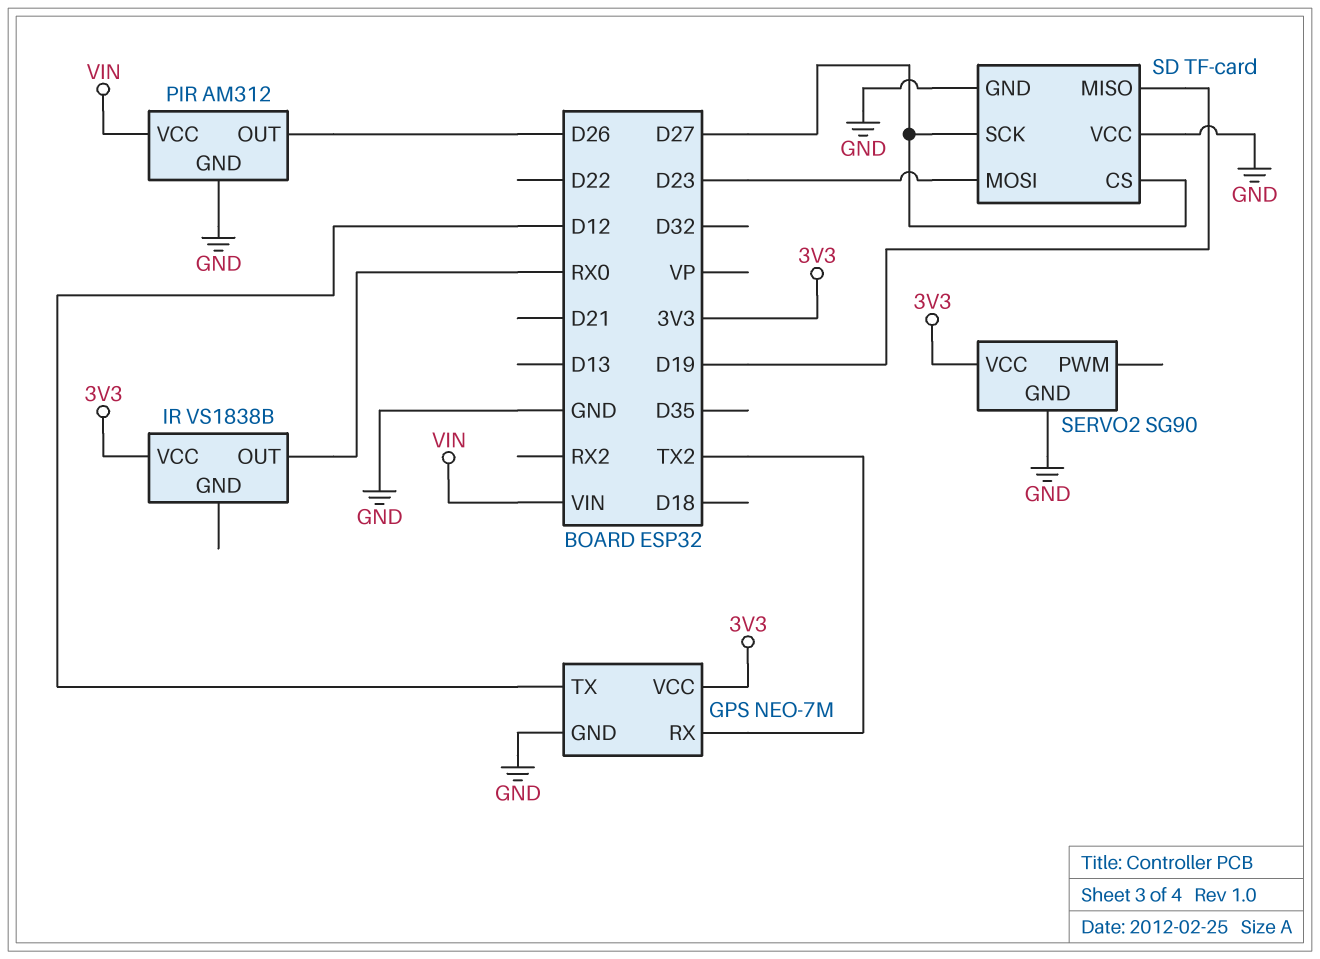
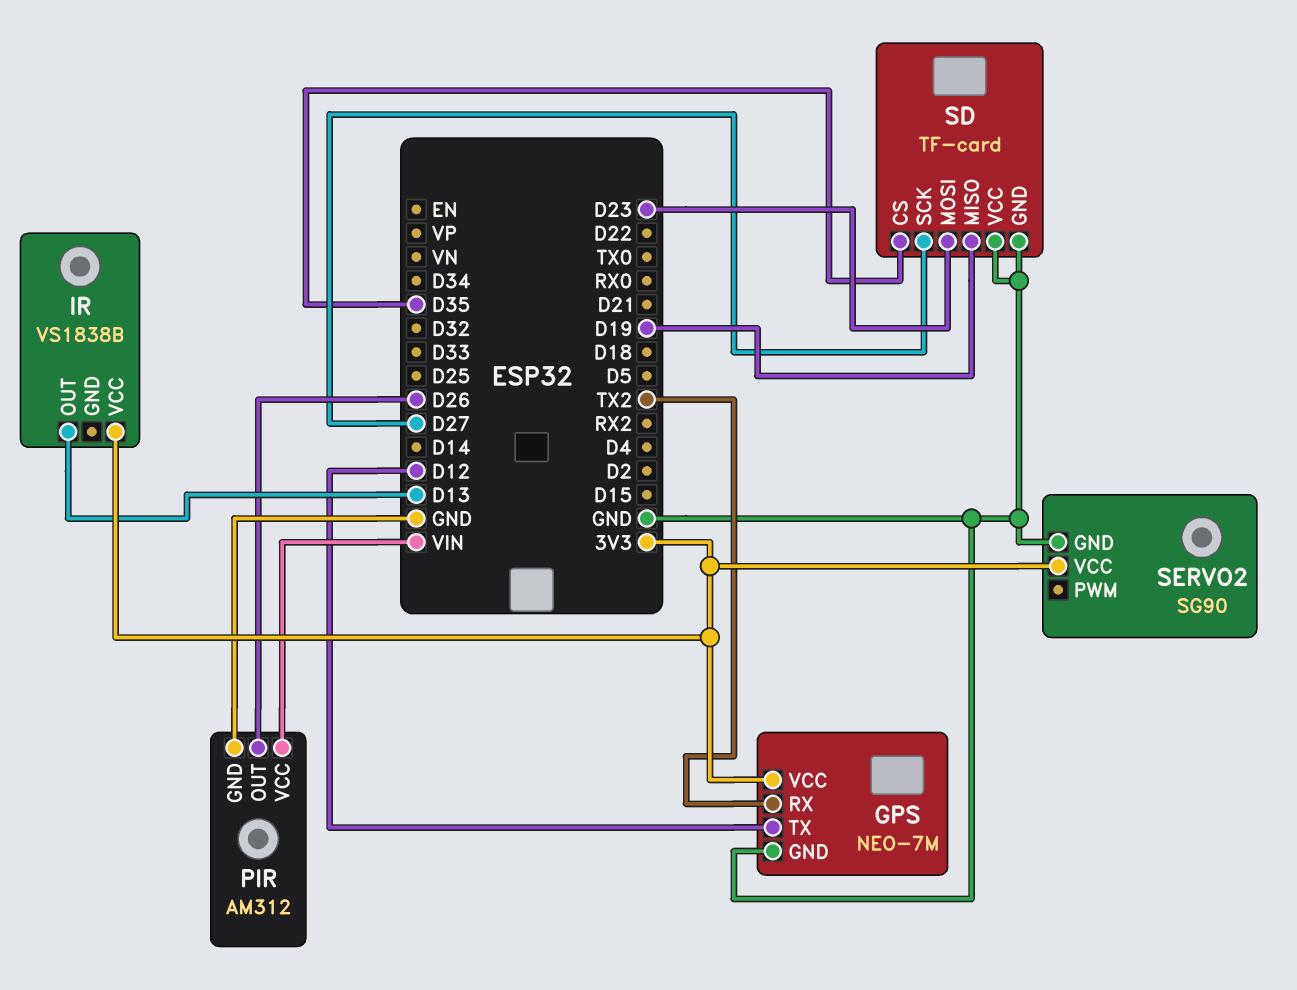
IR pin OUT: RX0 -> D13
SD pin CS: D27 -> D35

